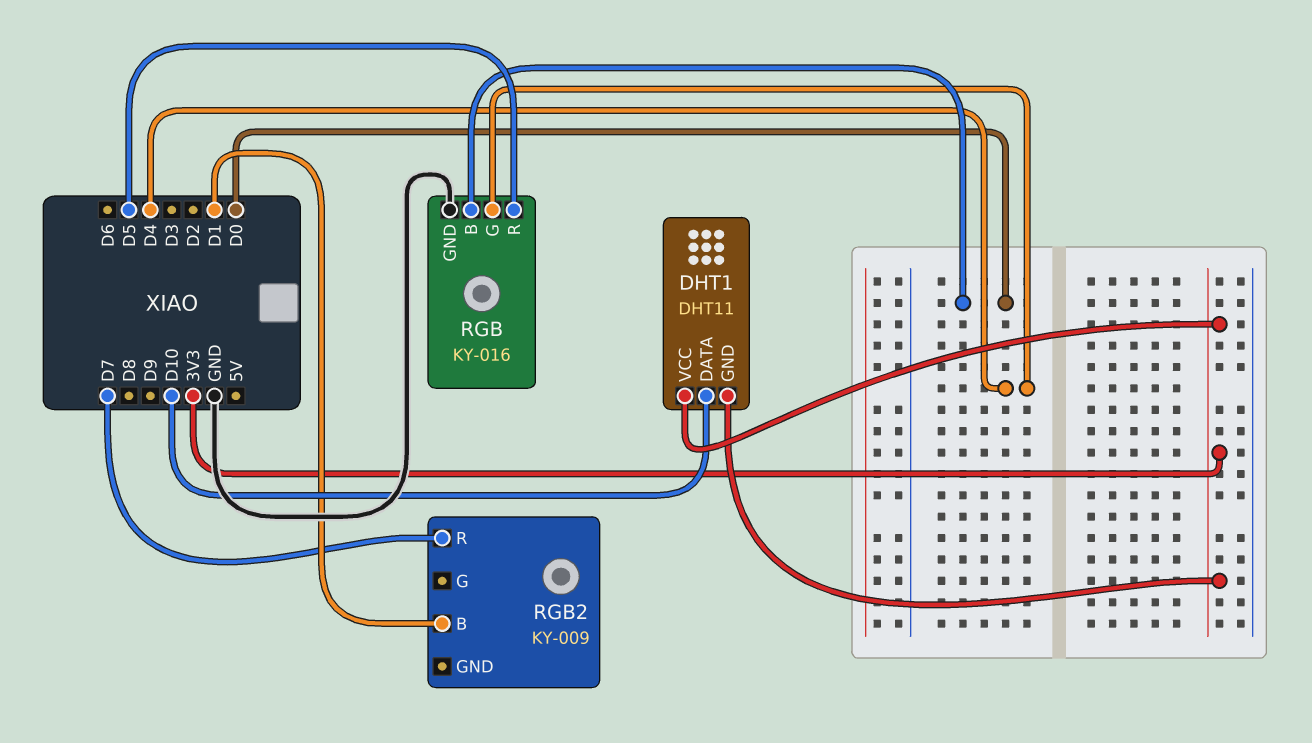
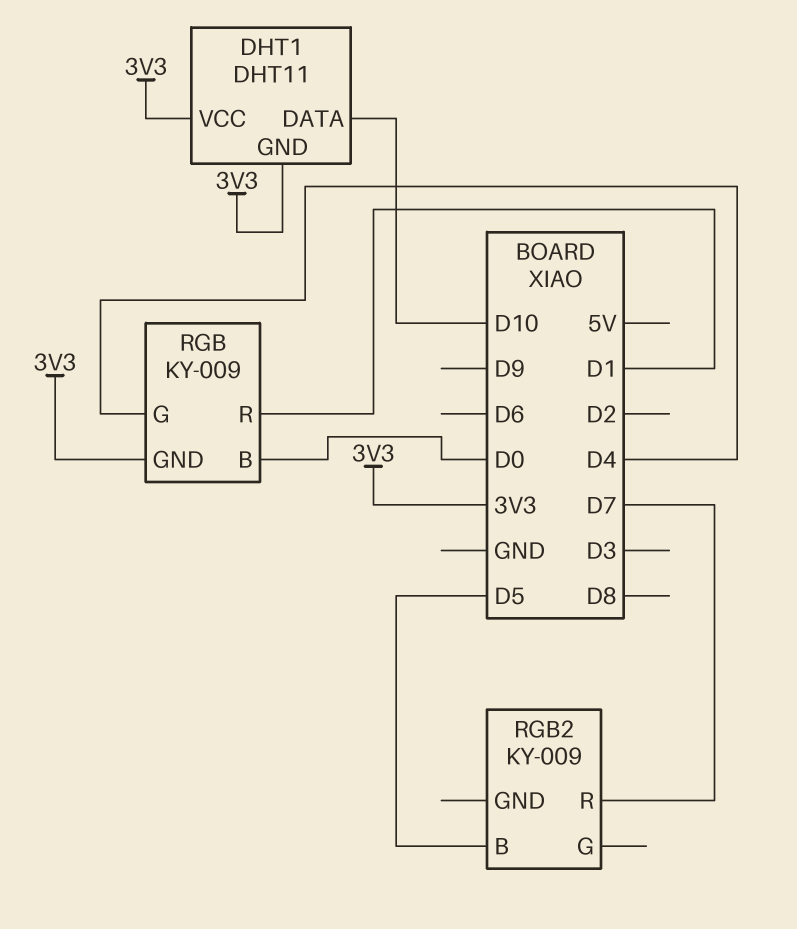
RGB: KY-016 -> KY-009
RGB pin GND: GND -> 3V3
RGB pin R: D5 -> D1
RGB2 pin B: D1 -> D5

